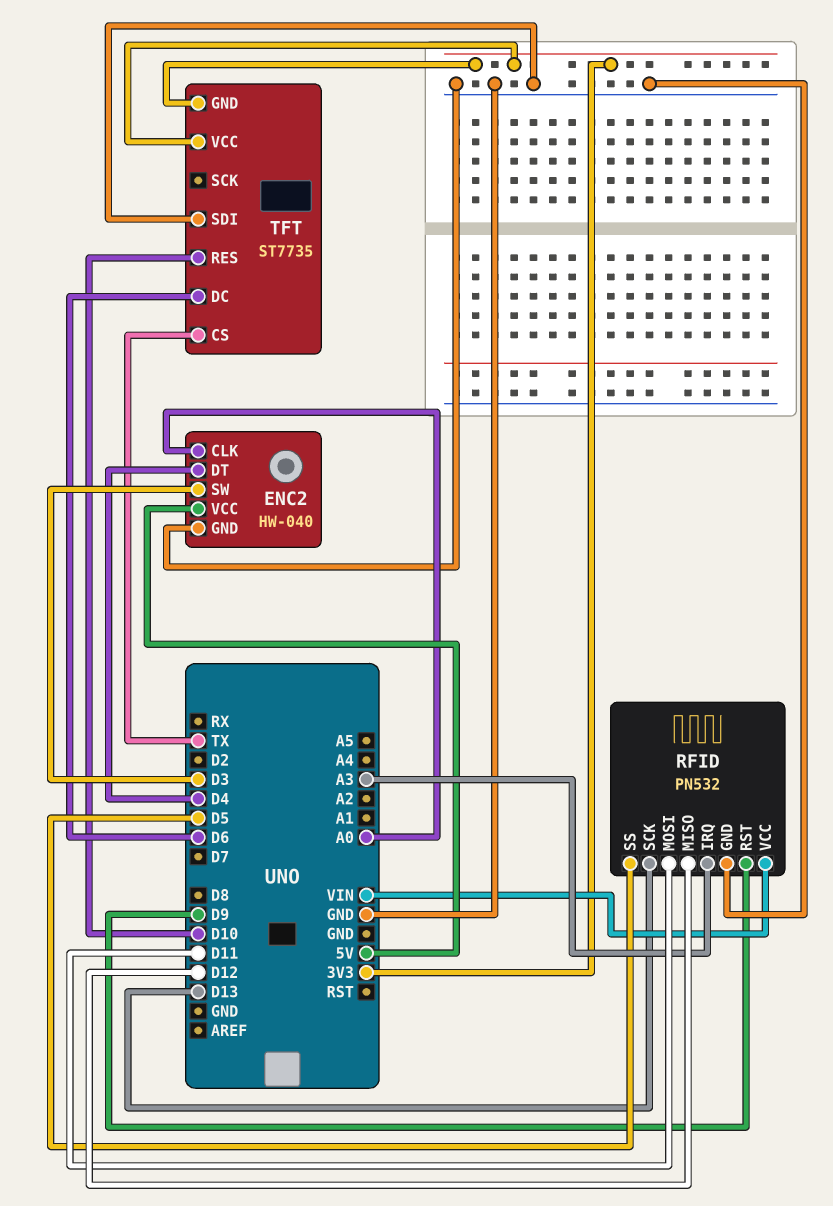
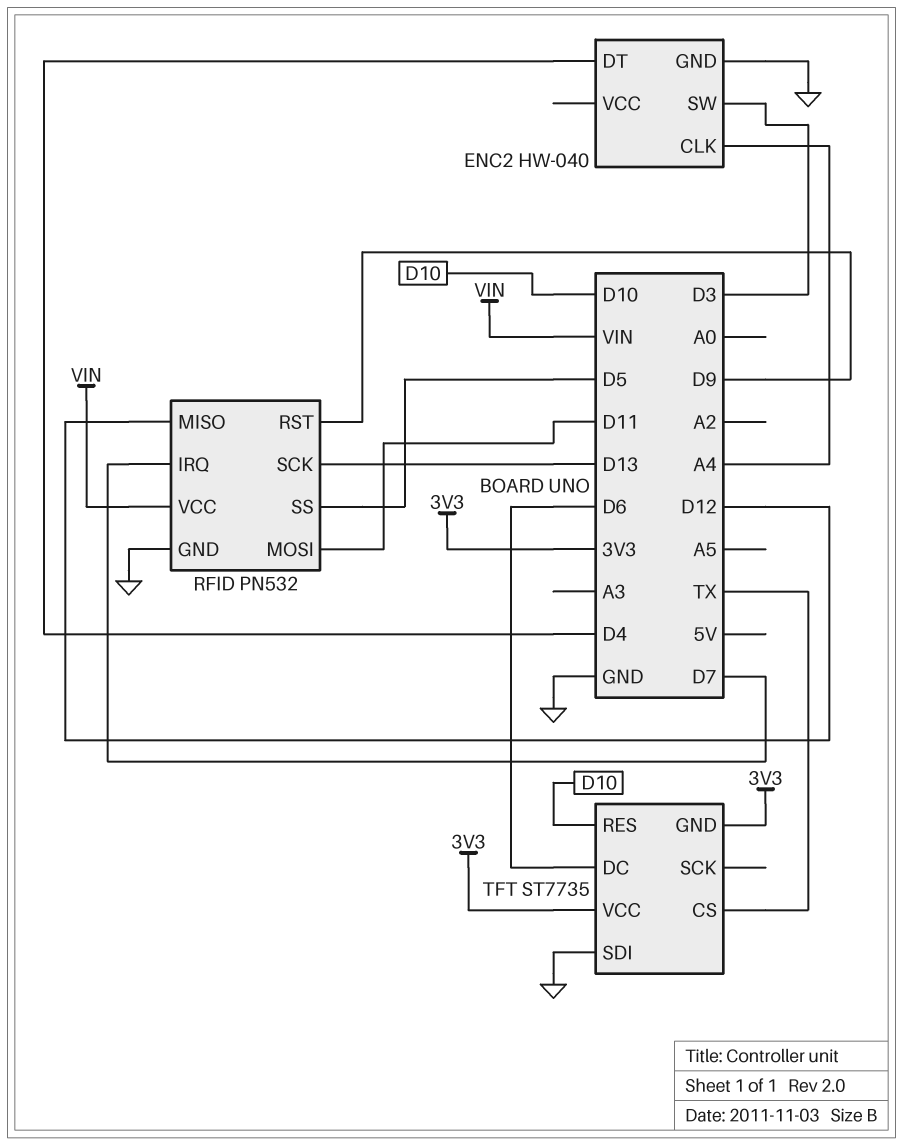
ENC2 pin CLK: A0 -> A4
ENC2 pin VCC: 5V -> none
RFID pin IRQ: A3 -> D7

